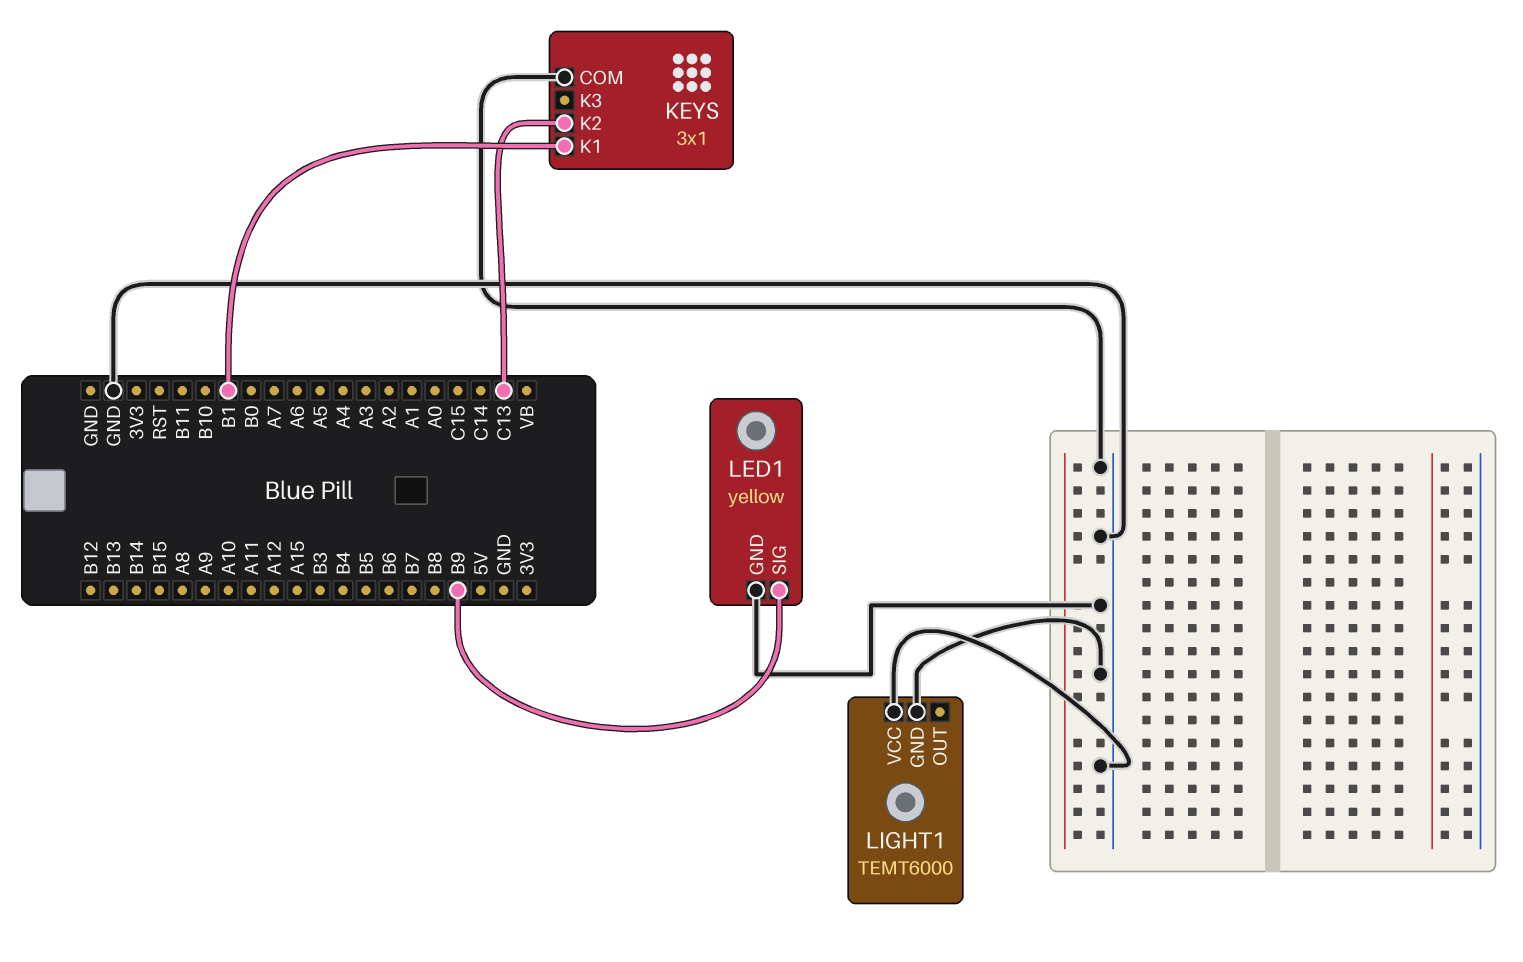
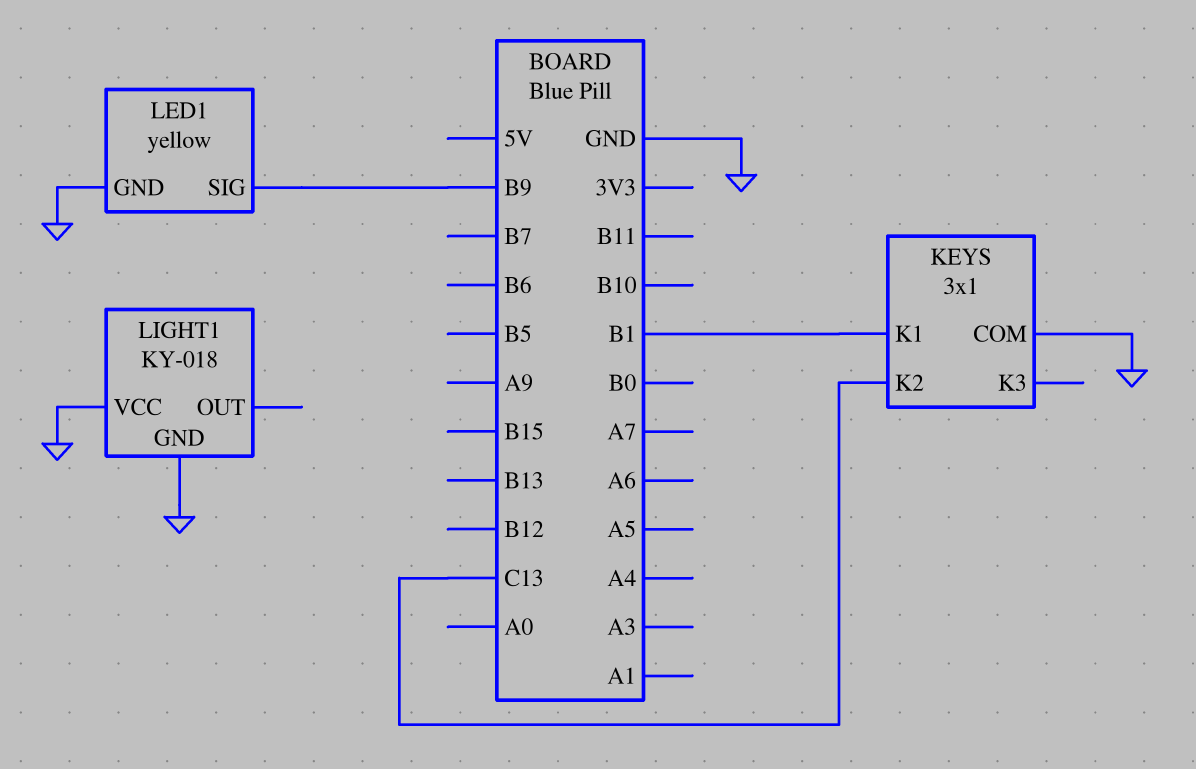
LIGHT1: TEMT6000 -> KY-018

